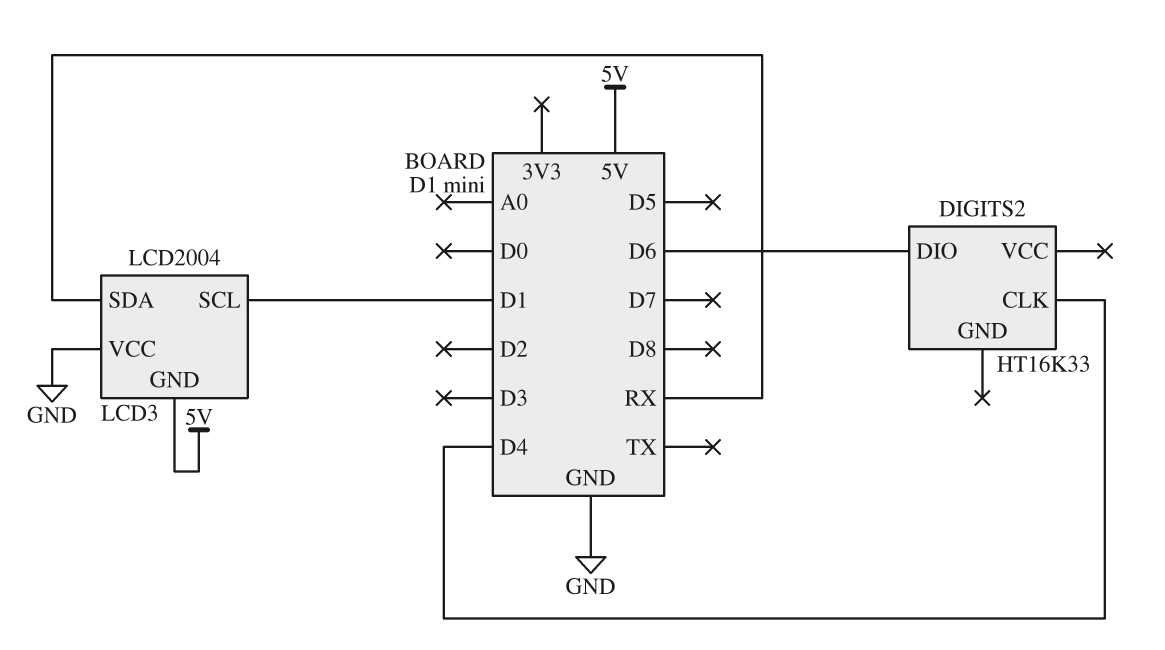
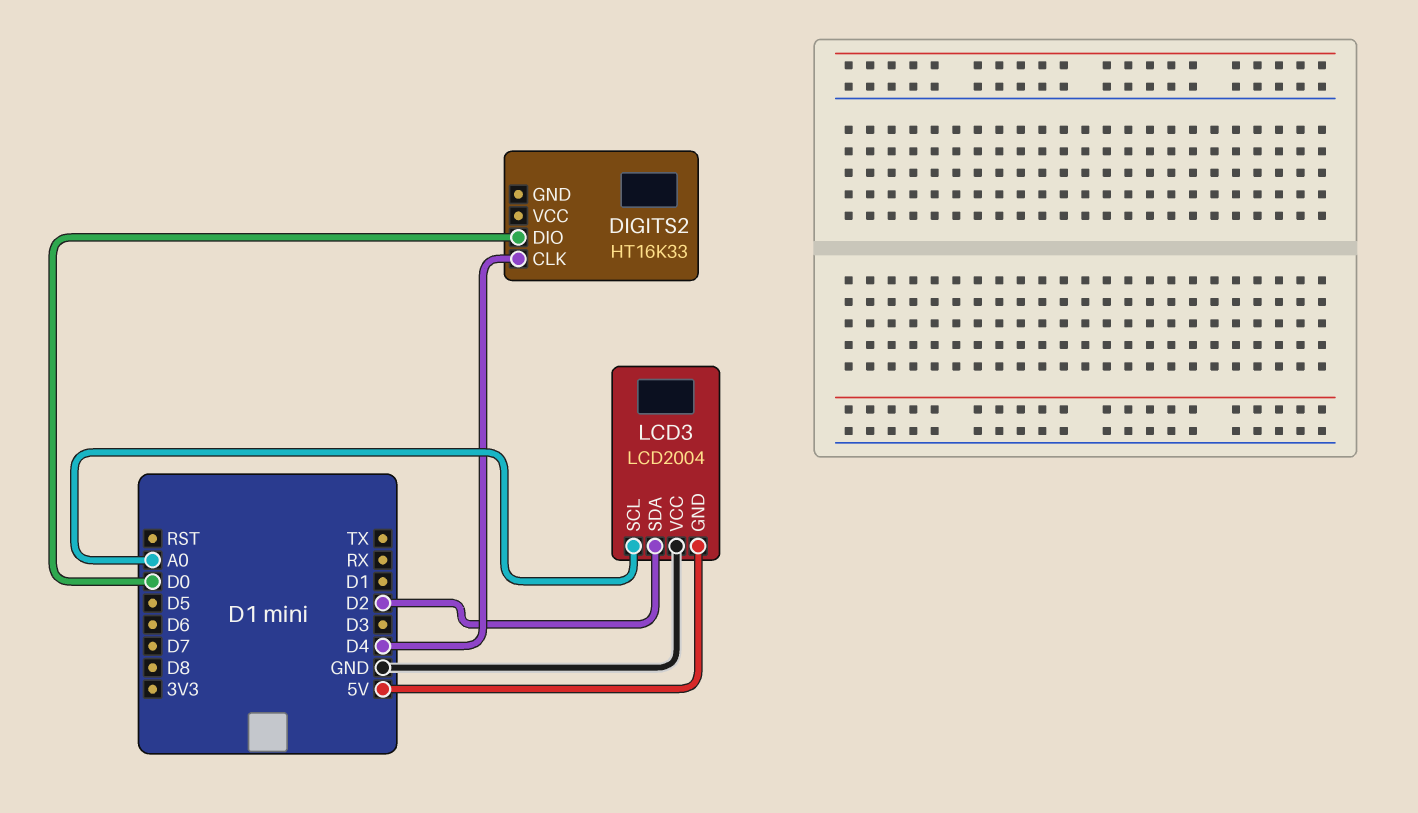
DIGITS2 pin DIO: D6 -> D0
LCD3 pin SCL: D1 -> A0
LCD3 pin SDA: RX -> D2

